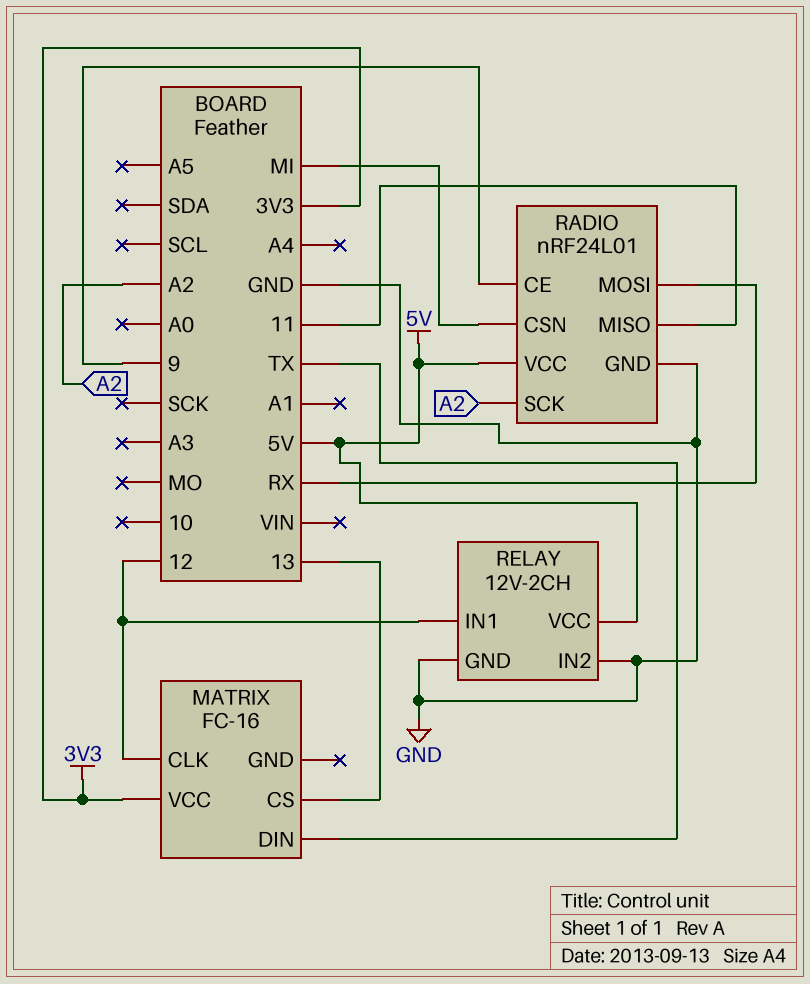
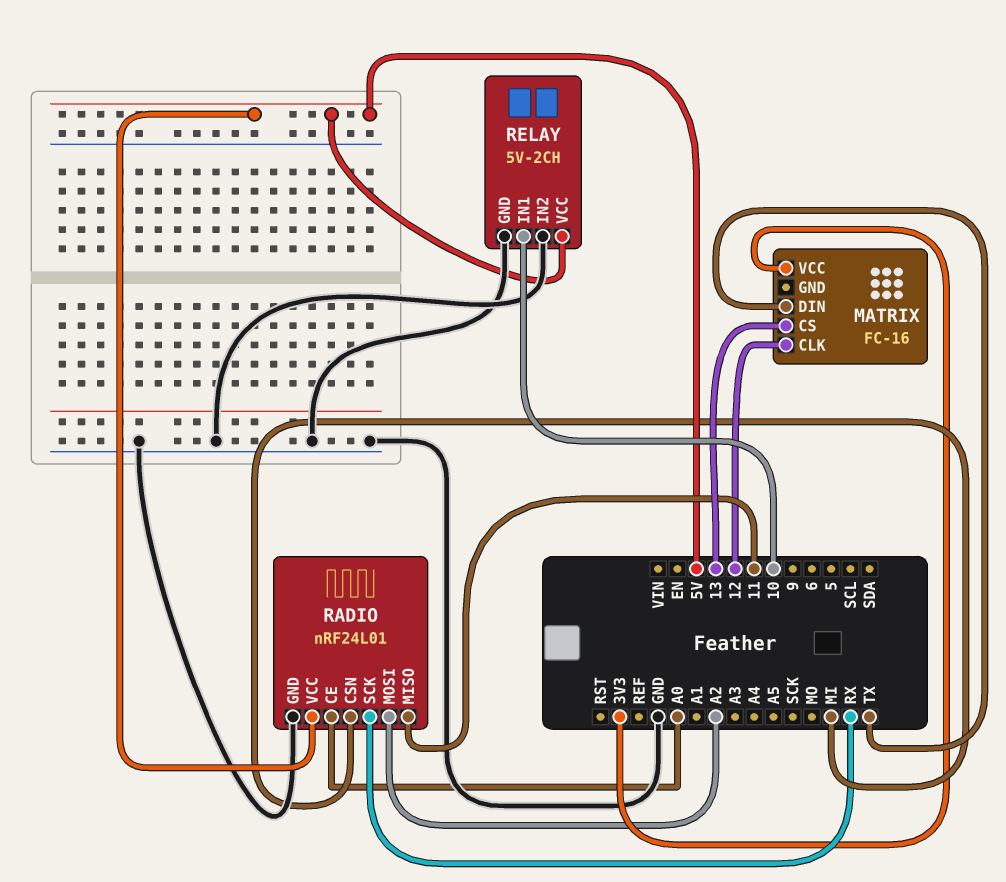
RADIO pin CE: 9 -> A0
RADIO pin MOSI: RX -> A2
RADIO pin SCK: A2 -> RX
RELAY: 12V-2CH -> 5V-2CH
RELAY pin IN1: 12 -> 10

